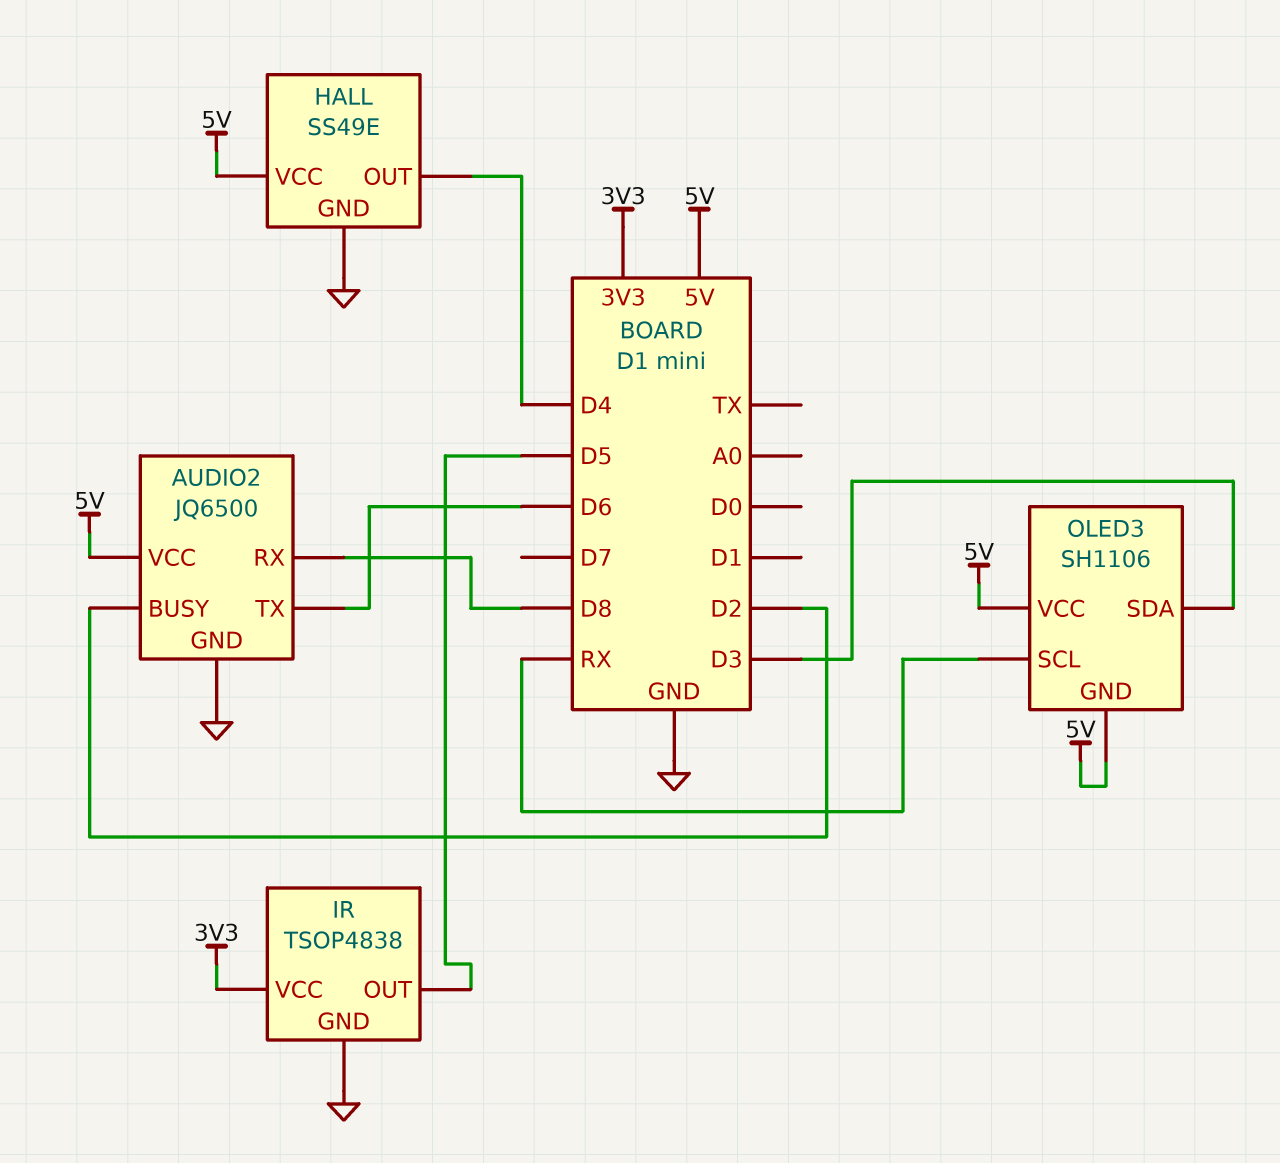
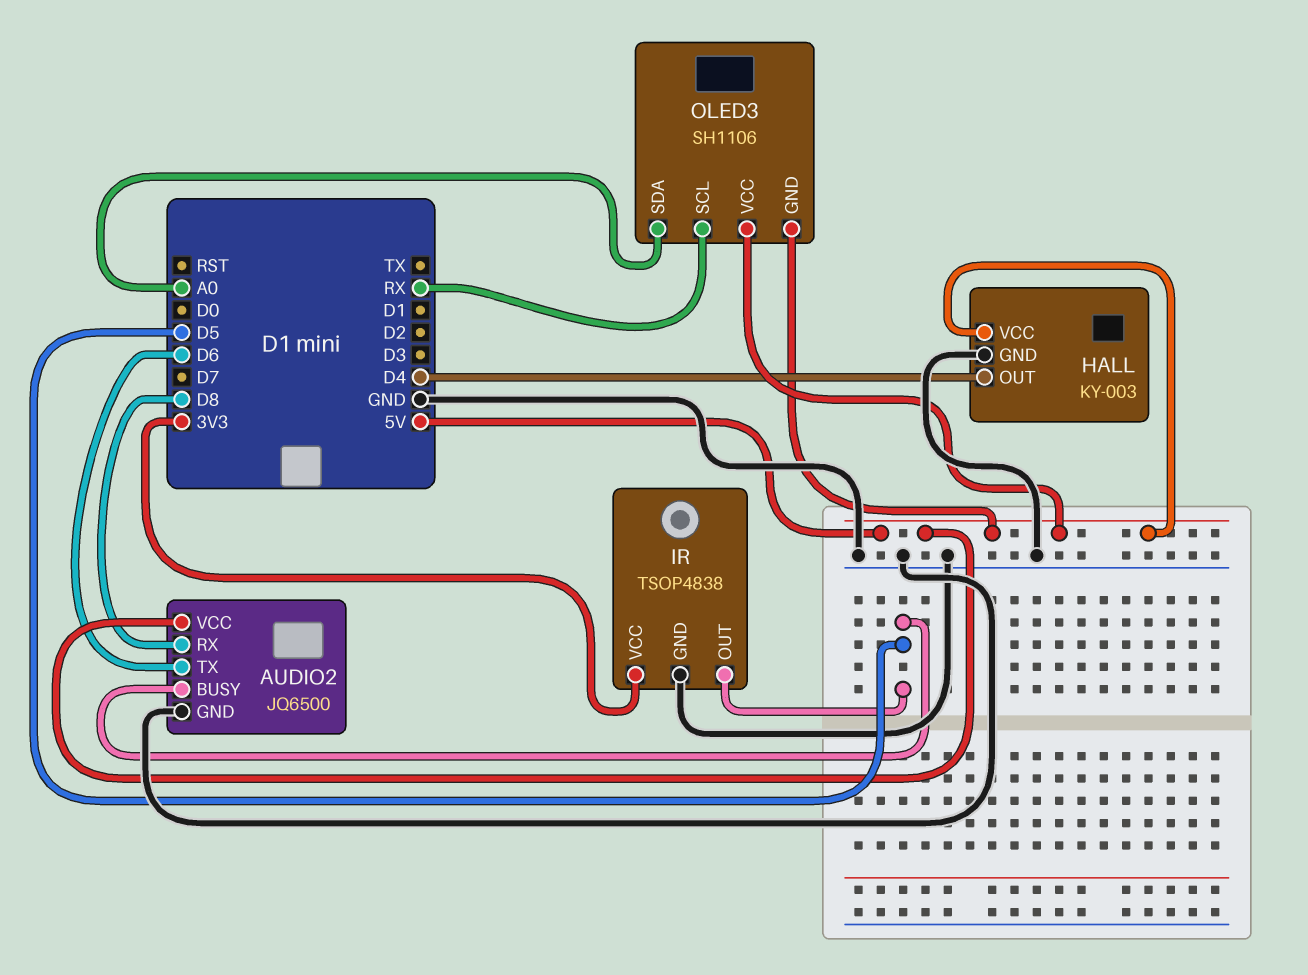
AUDIO2 pin BUSY: D2 -> D5
HALL: SS49E -> KY-003
OLED3 pin SDA: D3 -> A0

